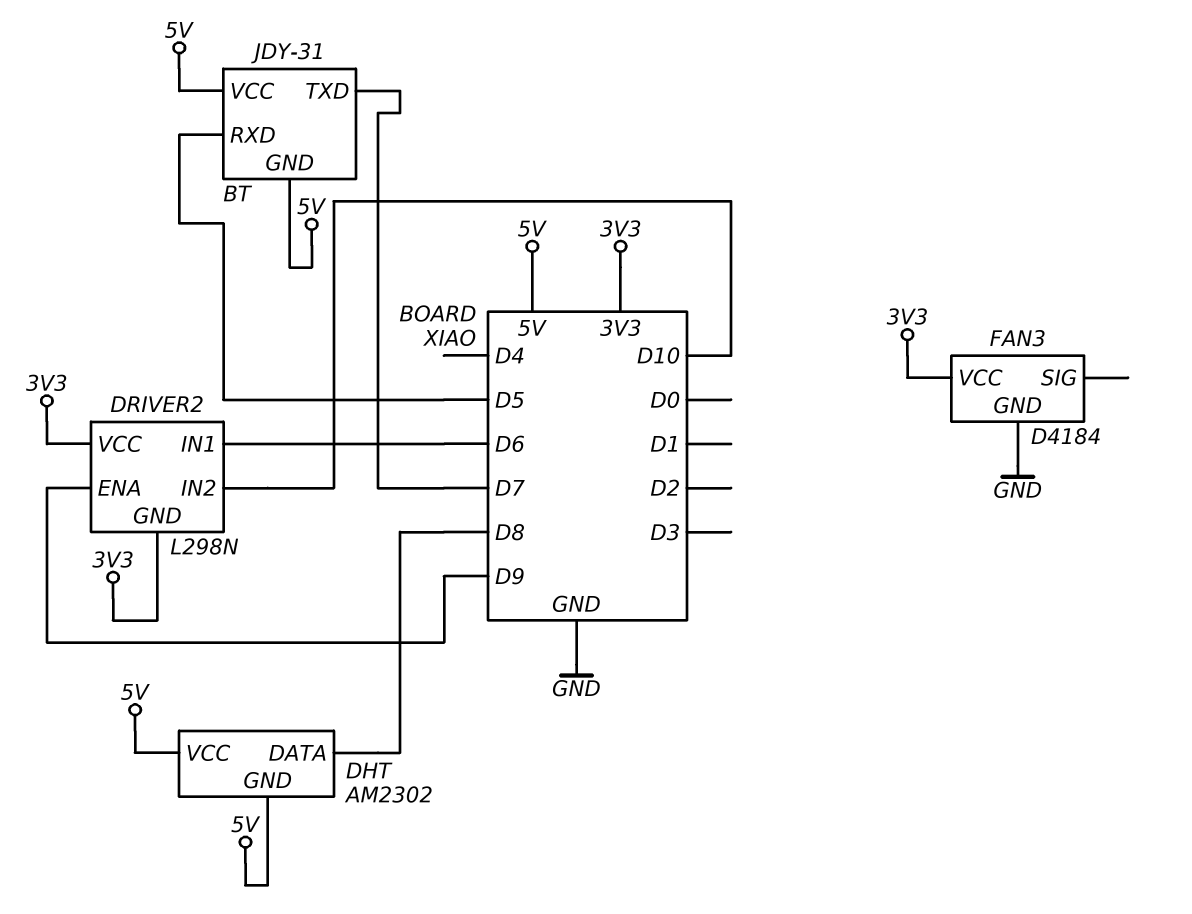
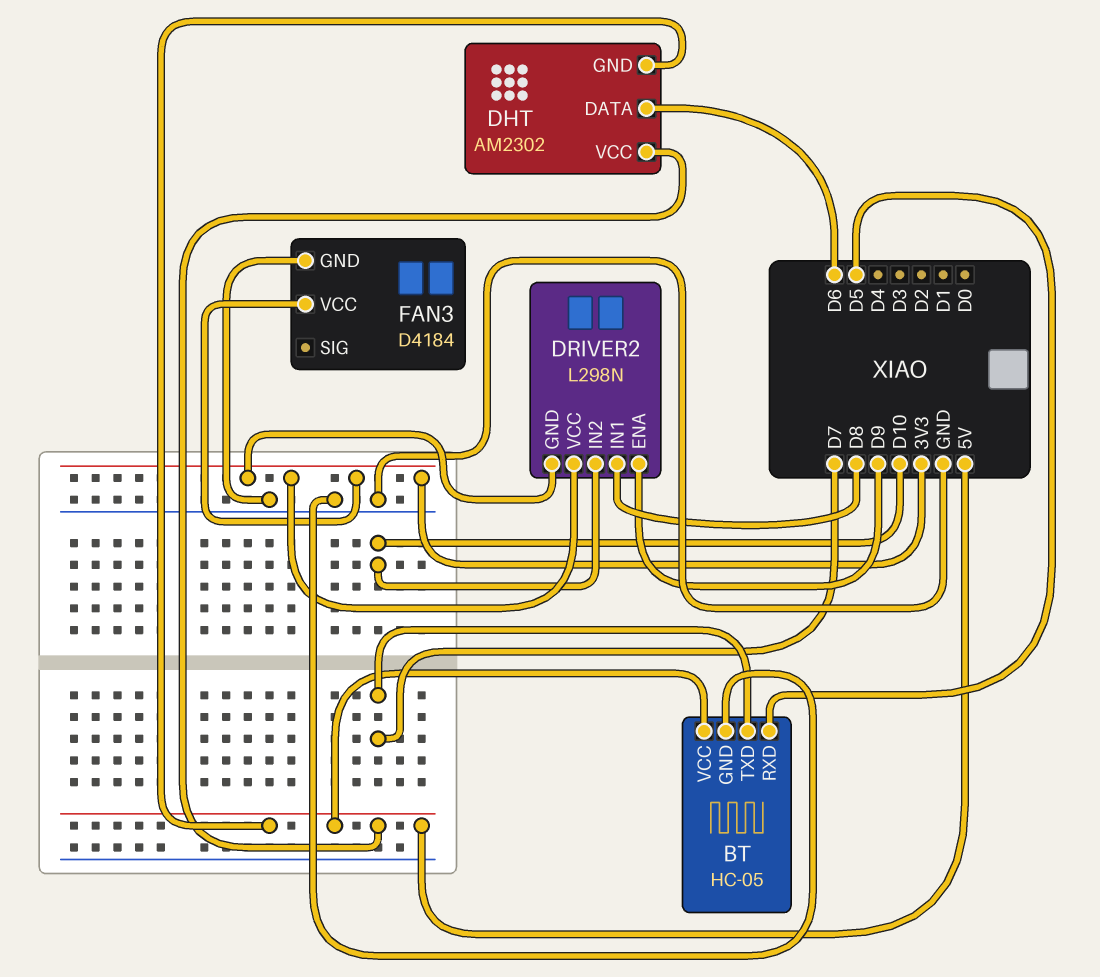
BT: JDY-31 -> HC-05
BT pin GND: 5V -> GND
DHT pin DATA: D8 -> D6
DRIVER2 pin IN1: D6 -> D8

